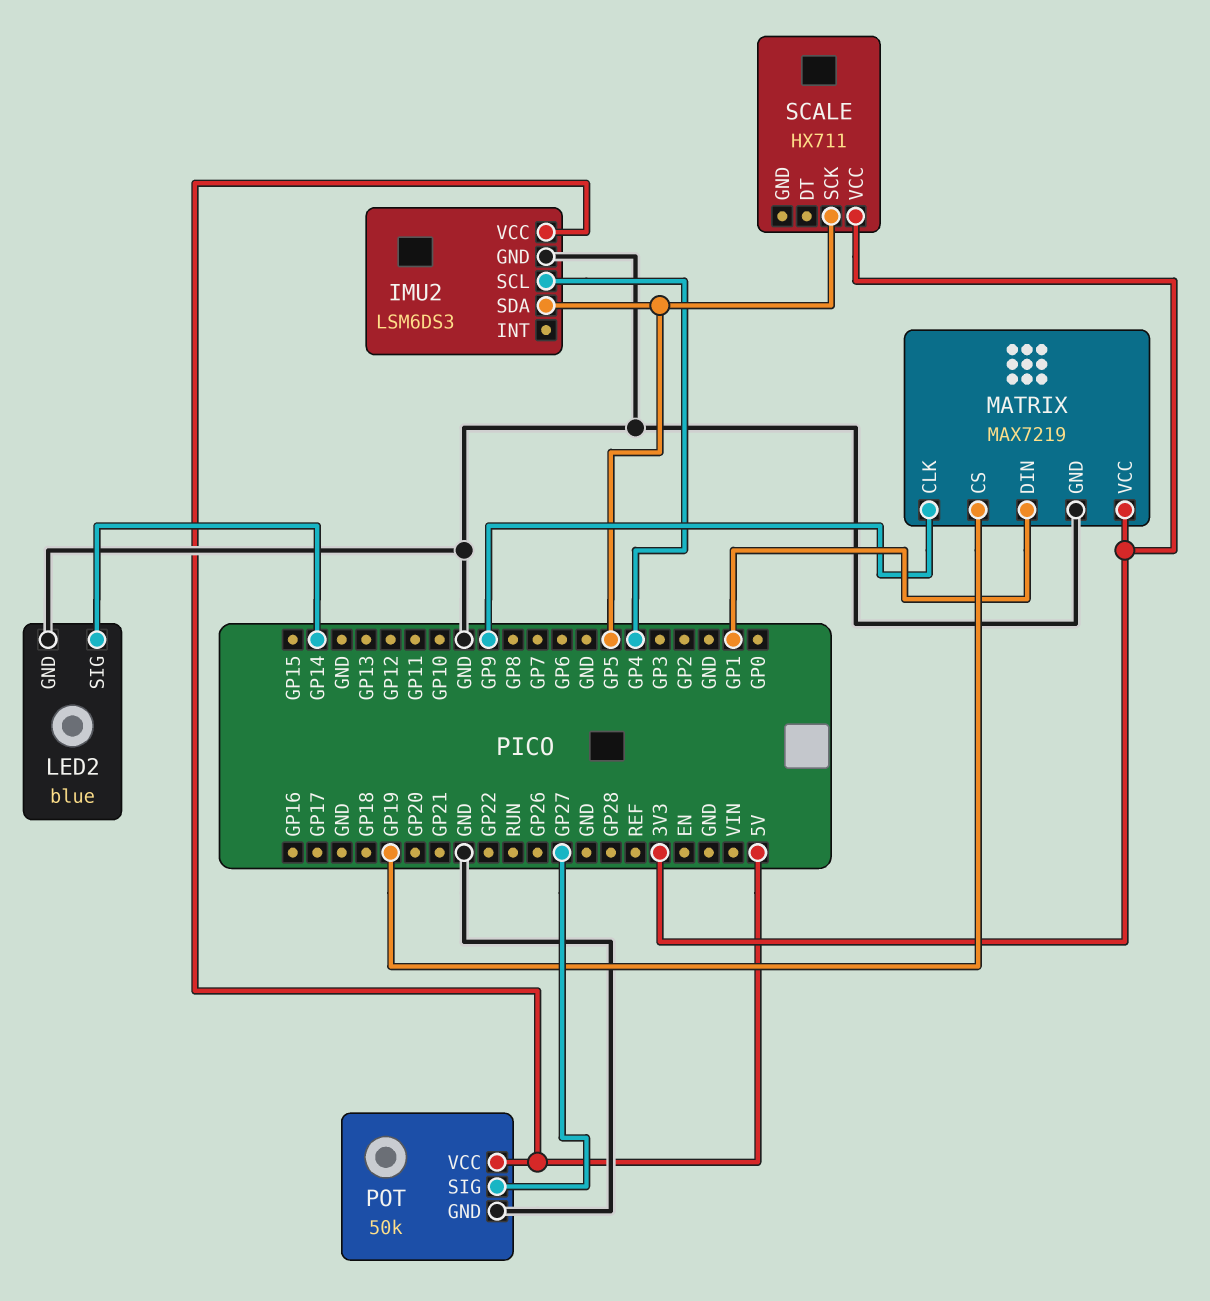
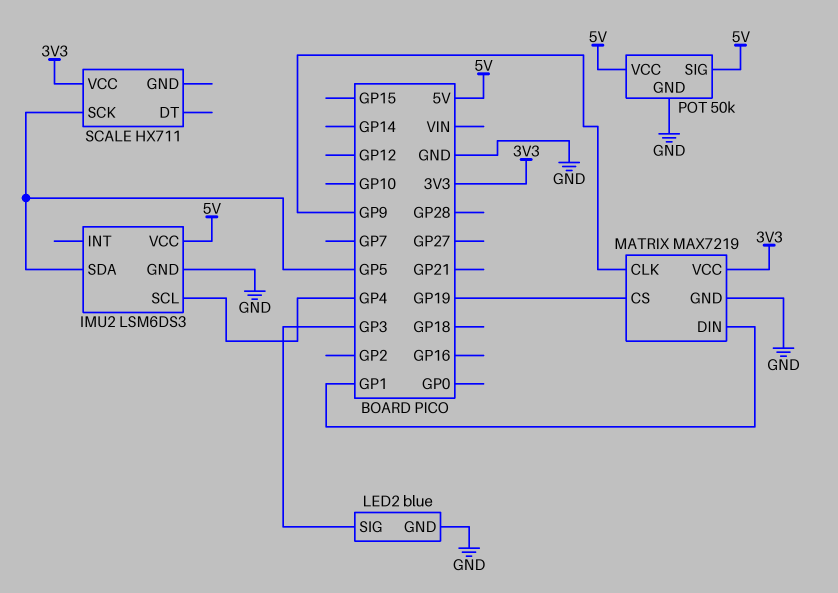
LED2 pin SIG: GP14 -> GP3
POT pin SIG: GP27 -> 5V

